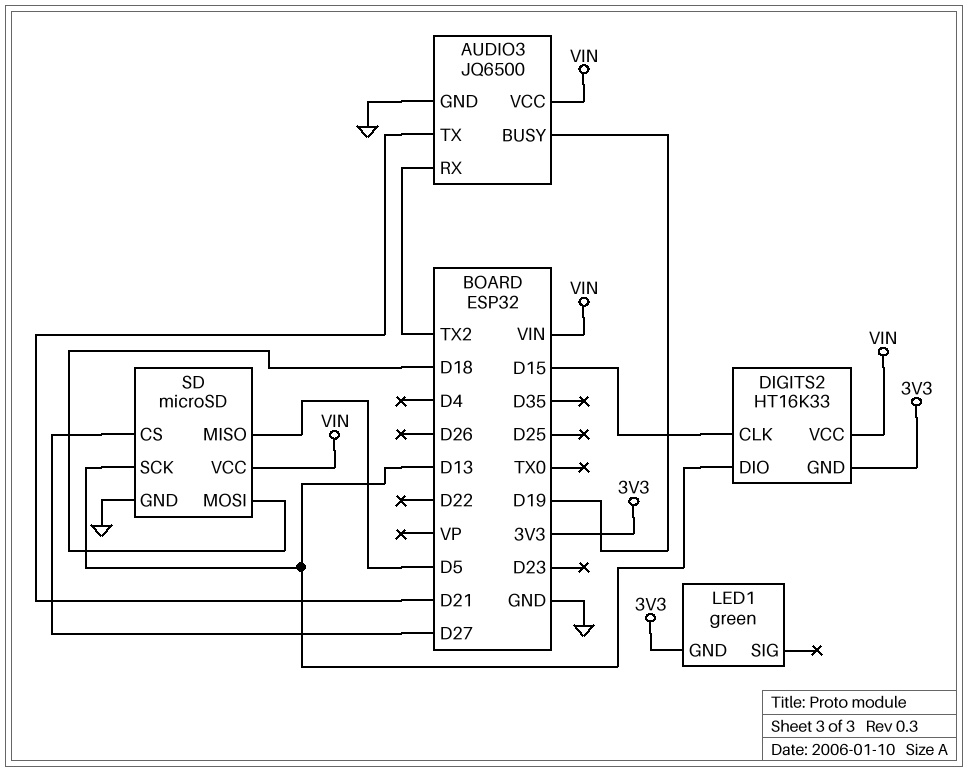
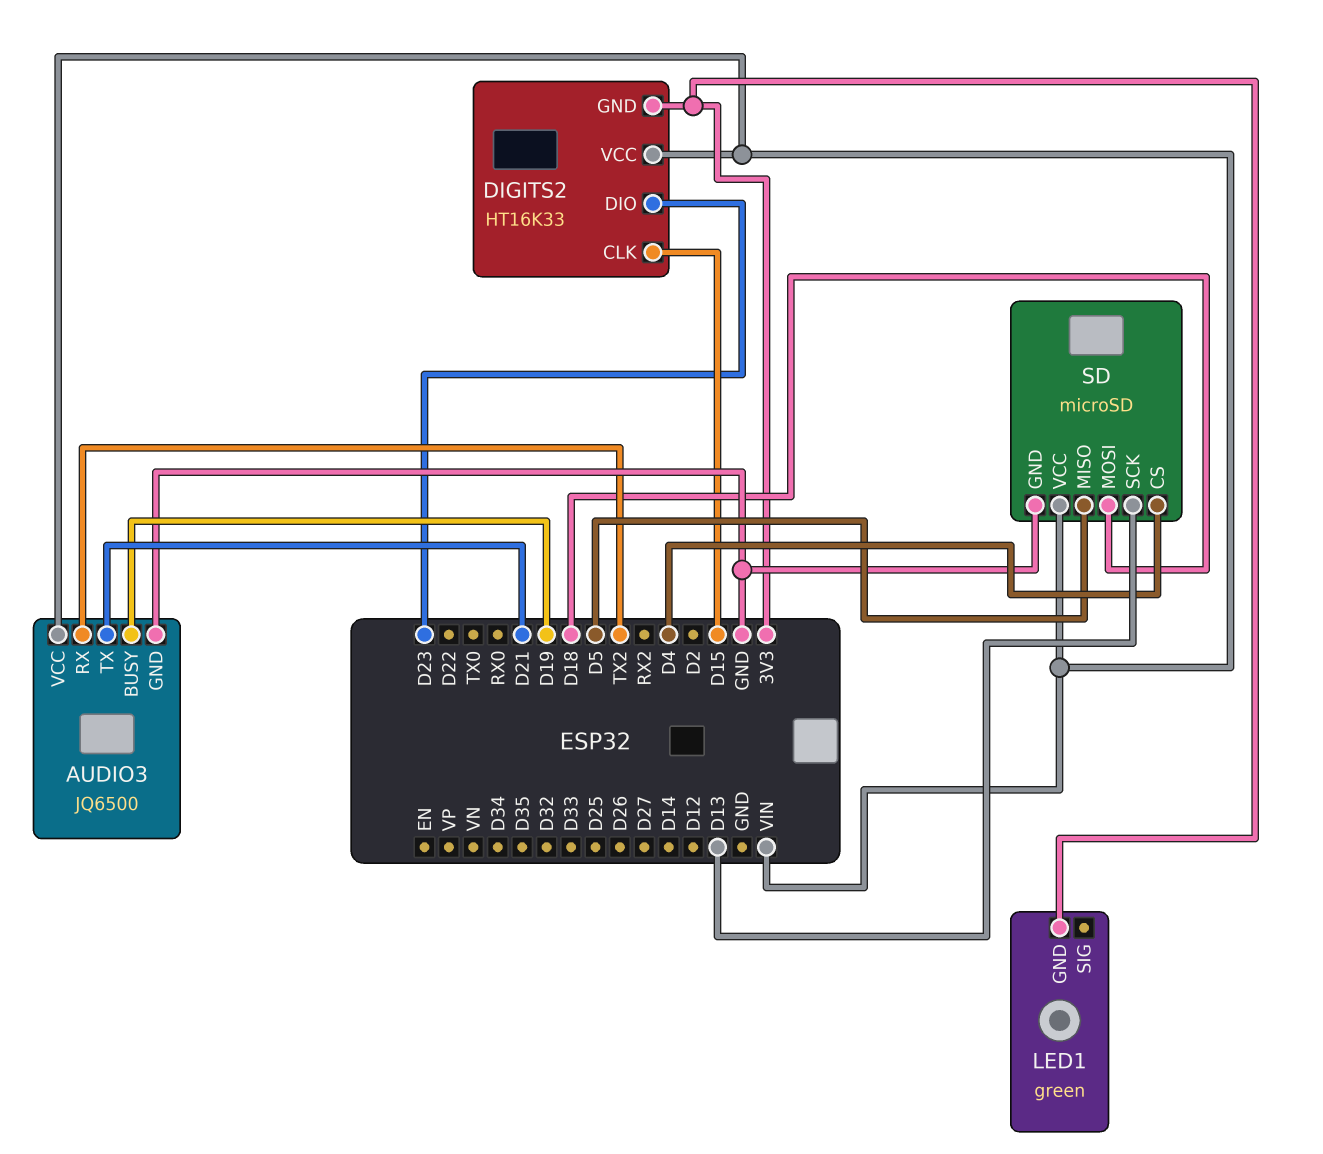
DIGITS2 pin DIO: D13 -> D23
SD pin CS: D27 -> D4

